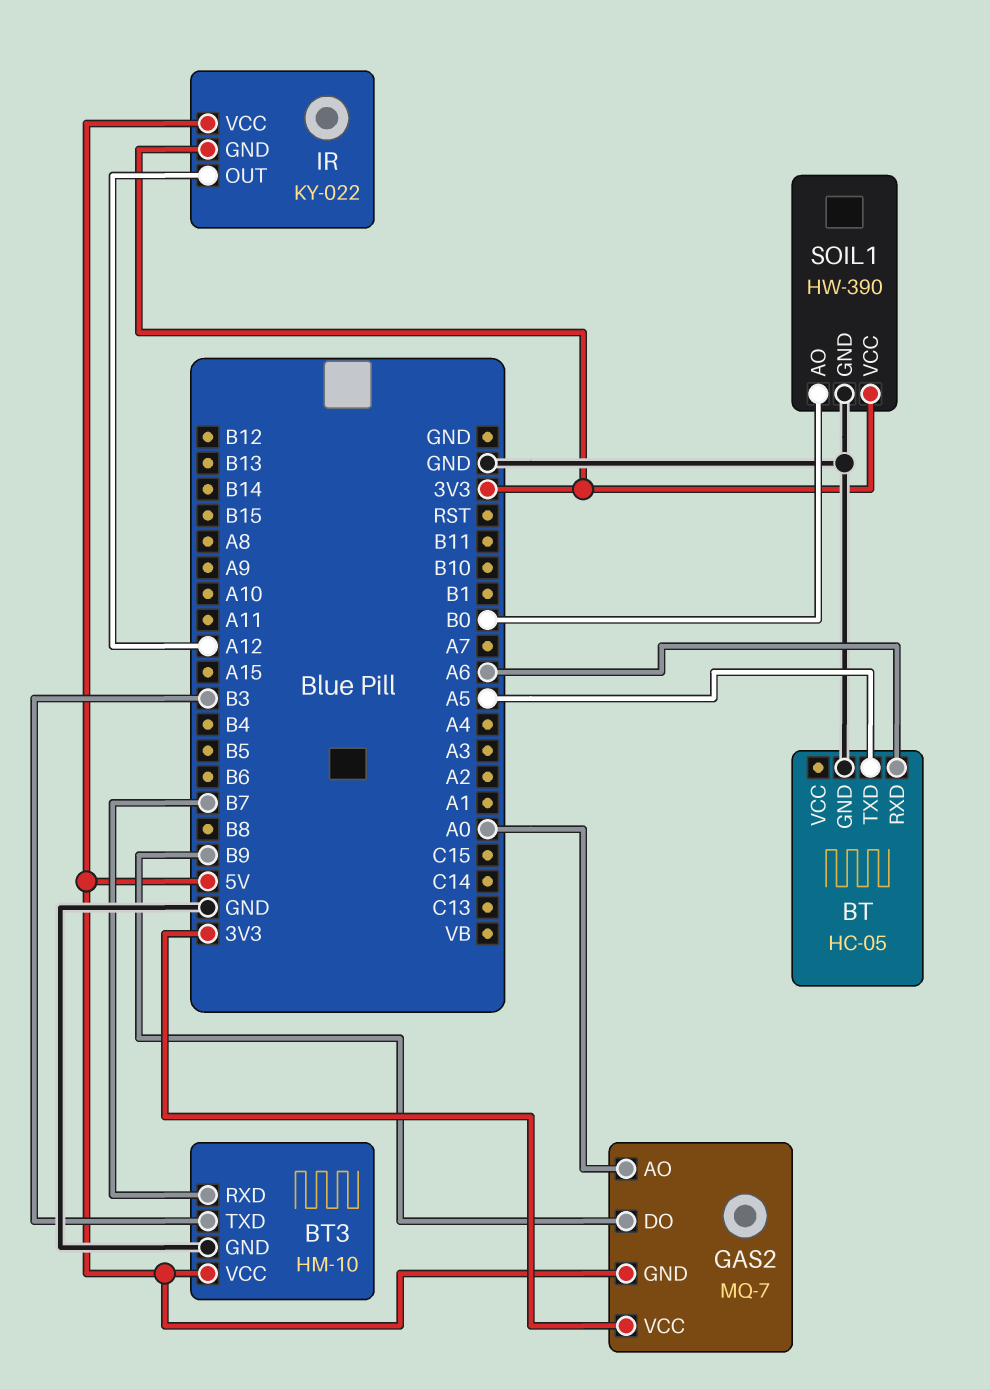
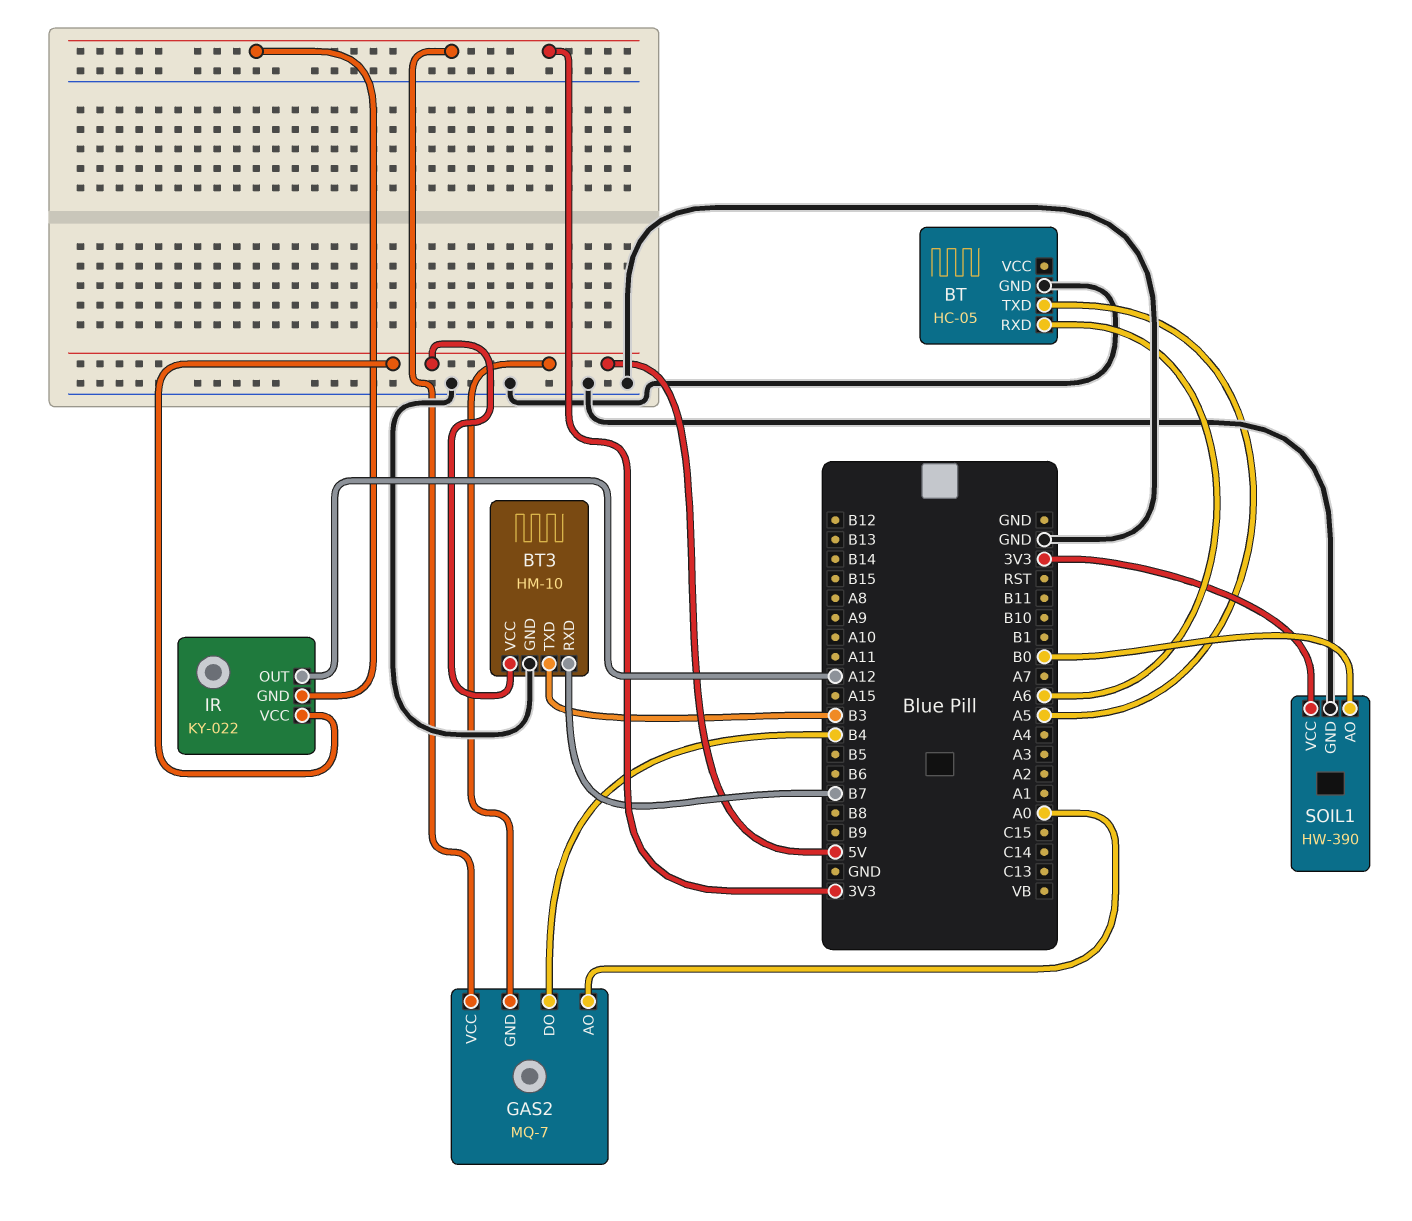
GAS2 pin DO: B9 -> B4

